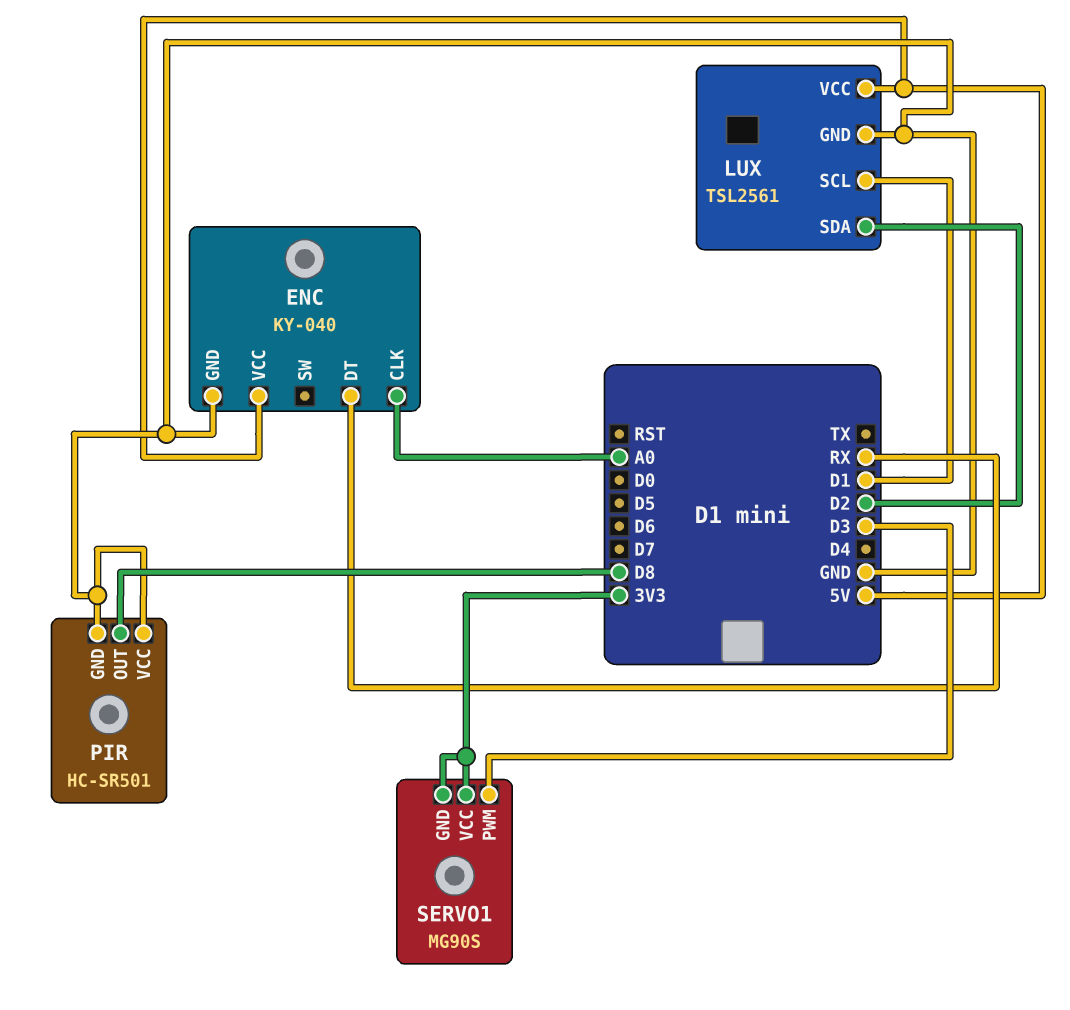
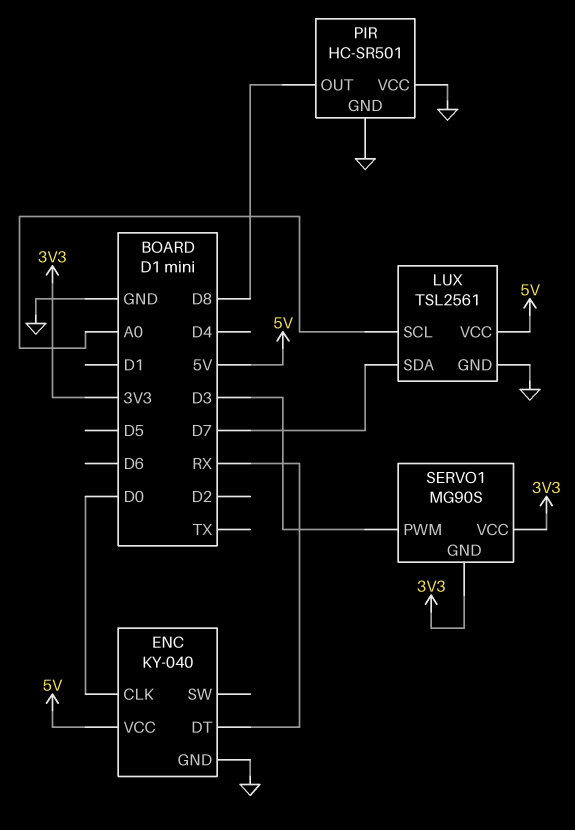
ENC pin CLK: A0 -> D0
LUX pin SCL: D1 -> A0
LUX pin SDA: D2 -> D7

